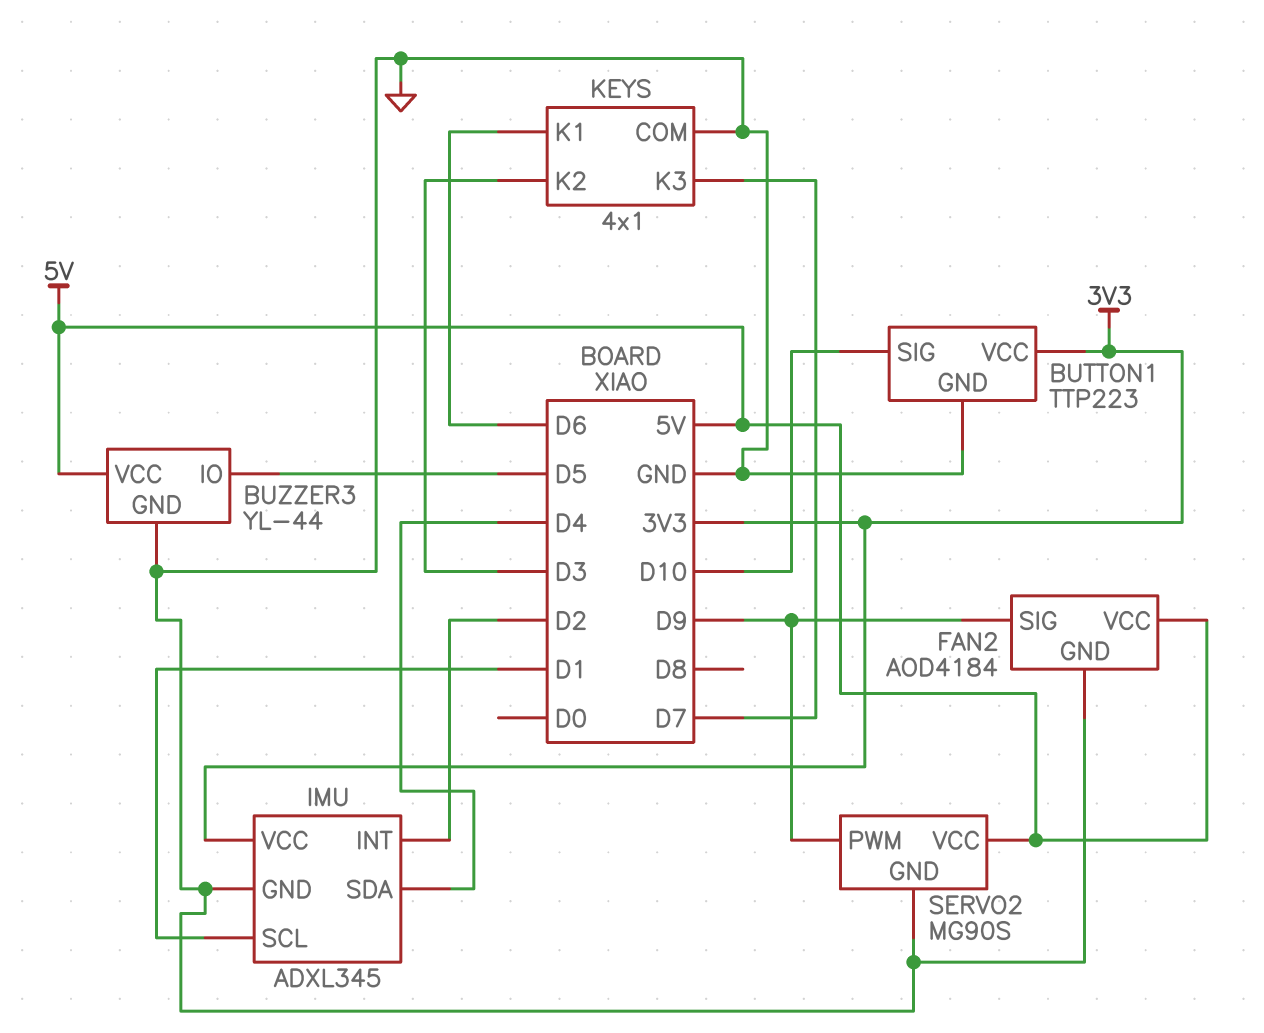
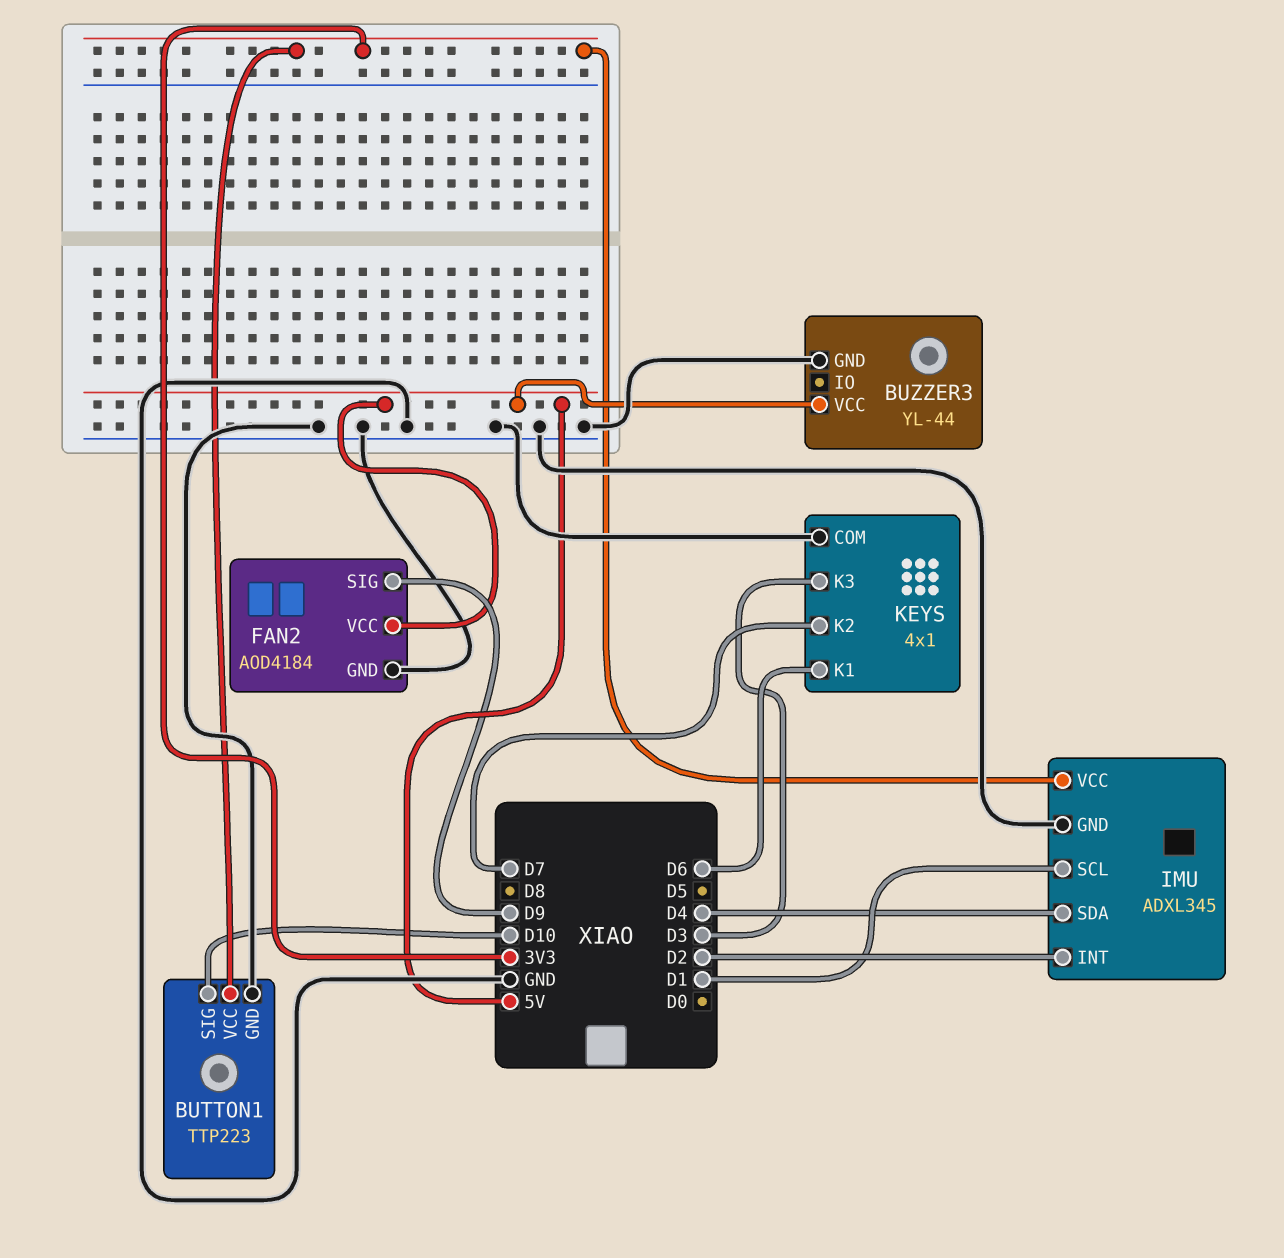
BUZZER3 pin IO: D5 -> none
KEYS pin K2: D3 -> D7
KEYS pin K3: D7 -> D3
SERVO2: MG90S -> none
SERVO2 pin GND: GND -> none
SERVO2 pin PWM: D9 -> none
SERVO2 pin VCC: 5V -> none

